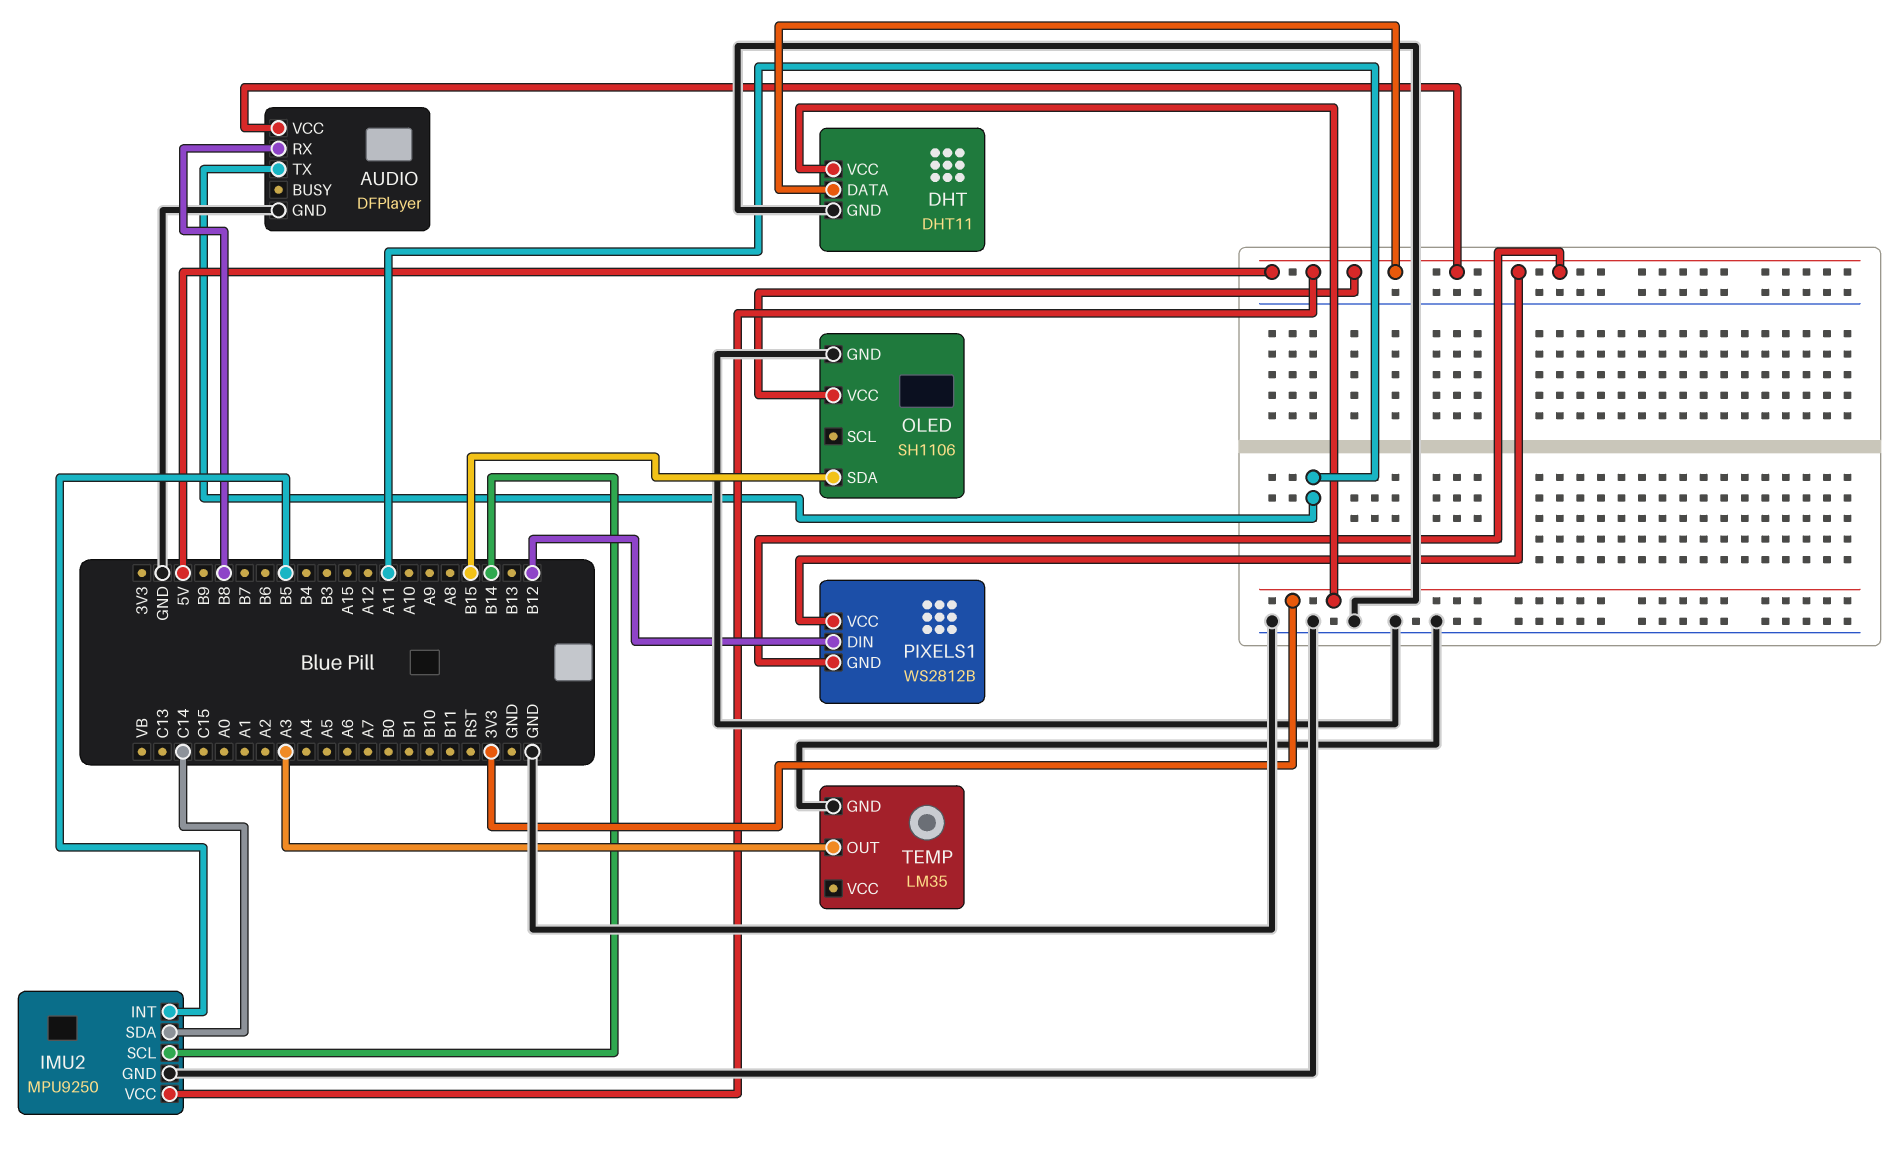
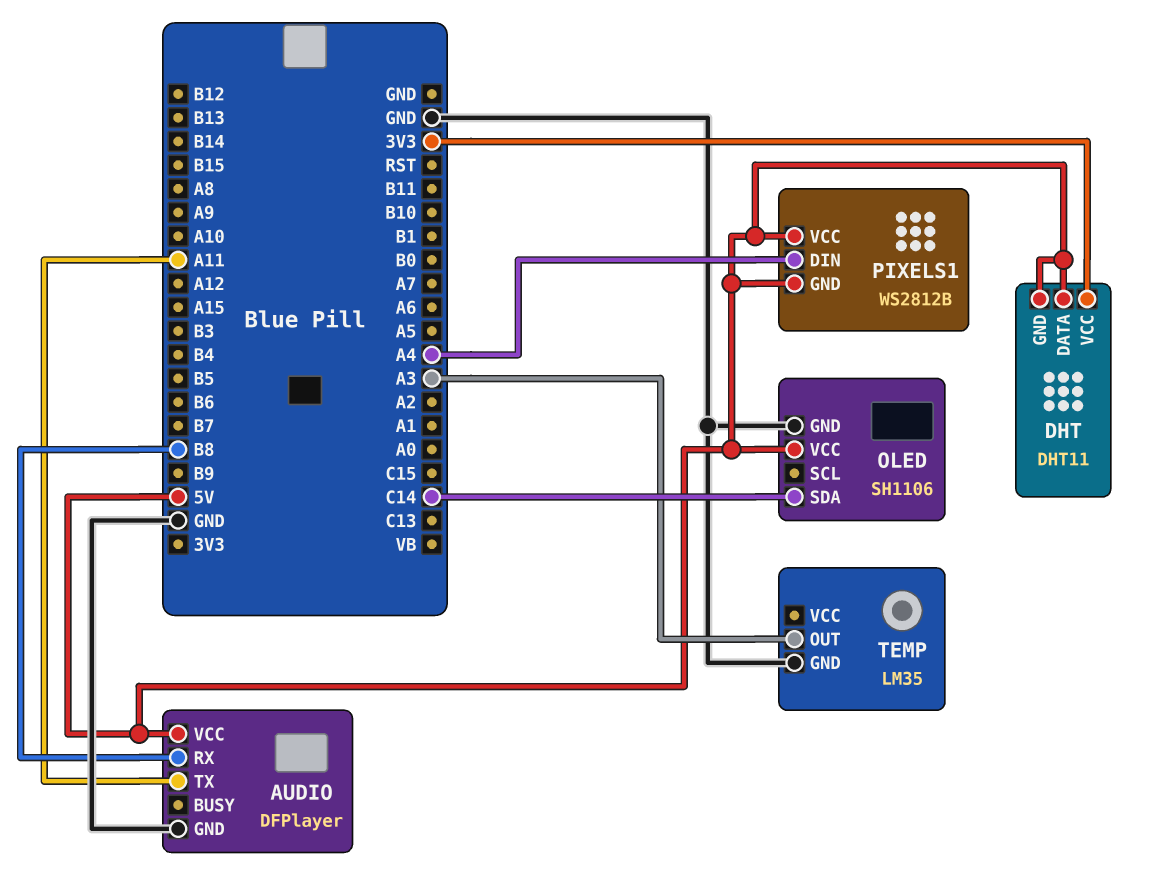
DHT pin GND: GND -> 5V
IMU2: MPU9250 -> none
IMU2 pin GND: GND -> none
IMU2 pin INT: B5 -> none
IMU2 pin SCL: B14 -> none
IMU2 pin SDA: C14 -> none
IMU2 pin VCC: 5V -> none
OLED pin SDA: B15 -> C14
PIXELS1 pin DIN: B12 -> A4

